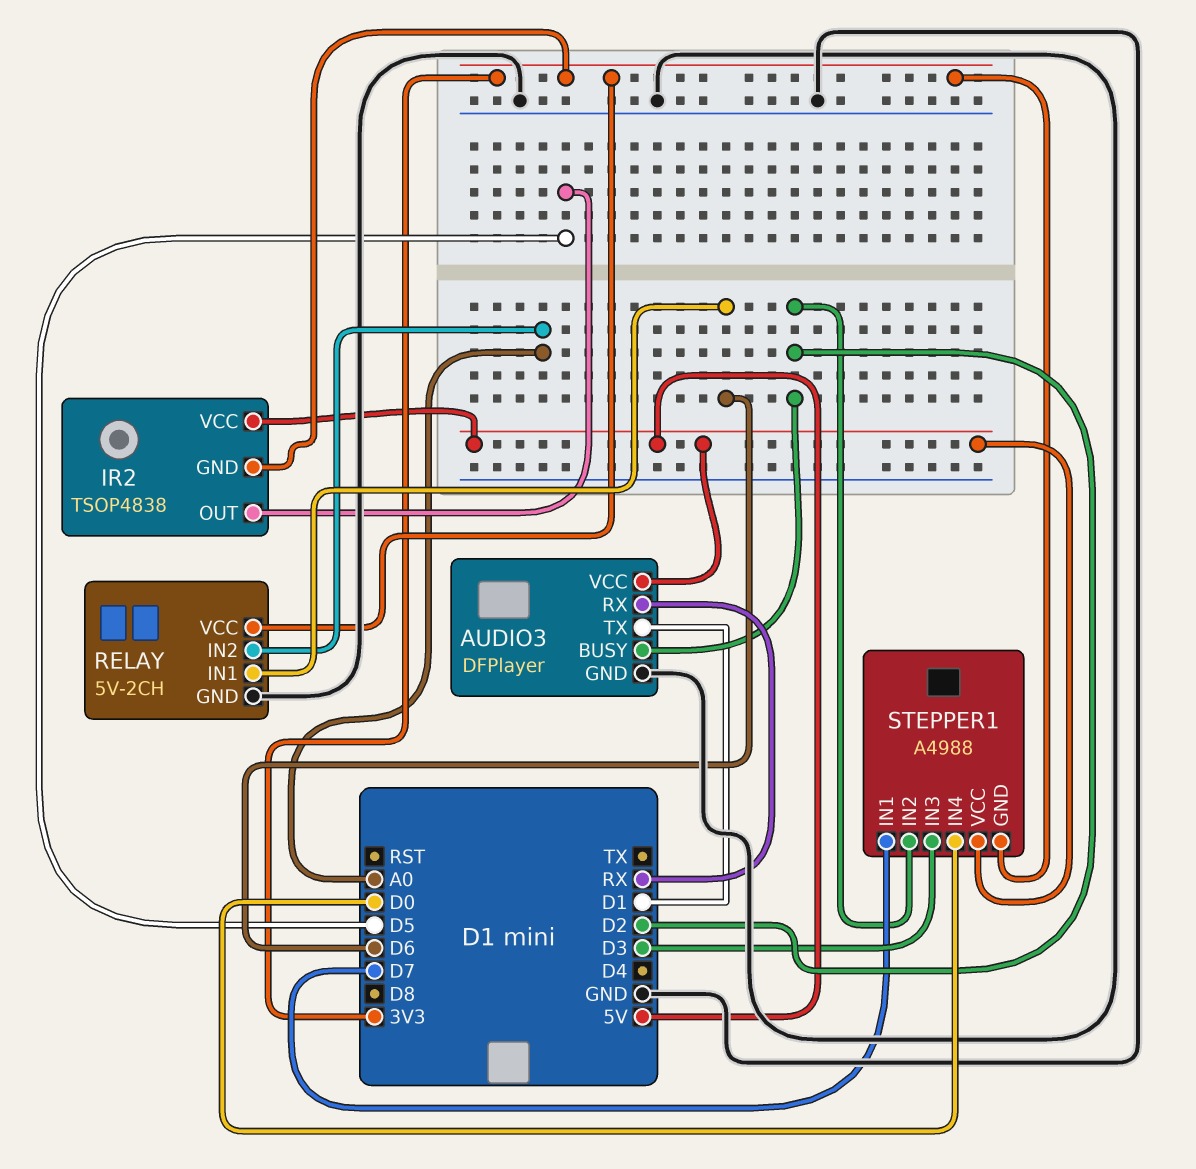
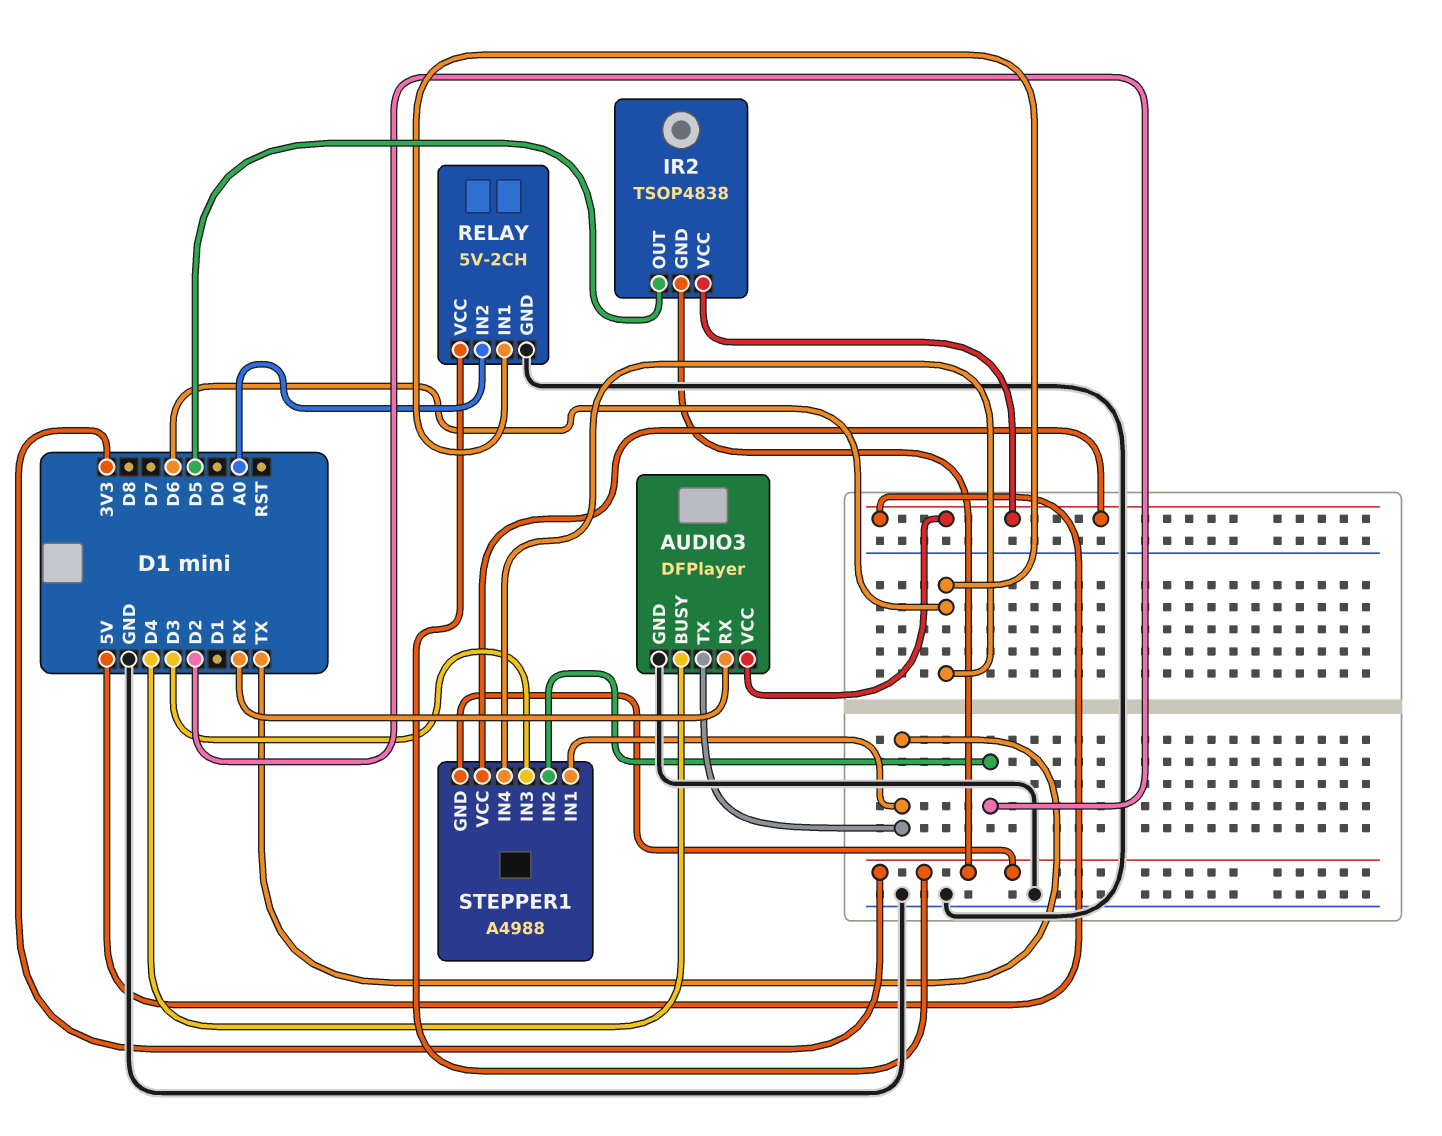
AUDIO3 pin BUSY: D2 -> D4
AUDIO3 pin TX: D1 -> TX
STEPPER1 pin IN1: D7 -> TX
STEPPER1 pin IN4: D0 -> D6

